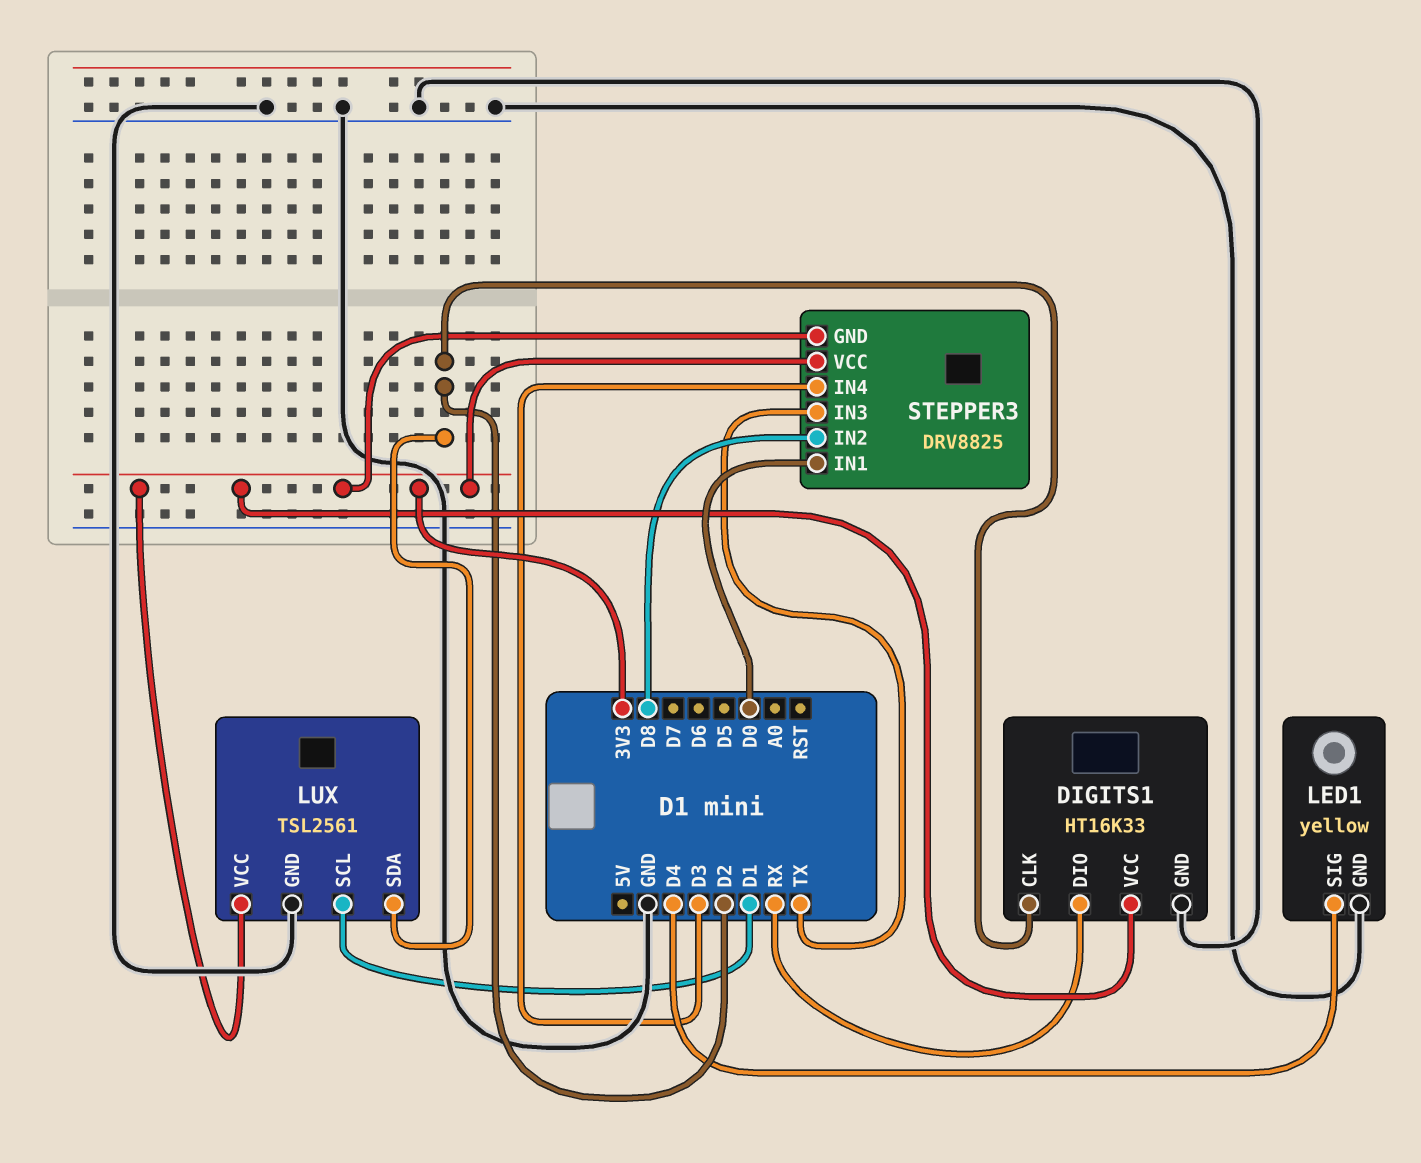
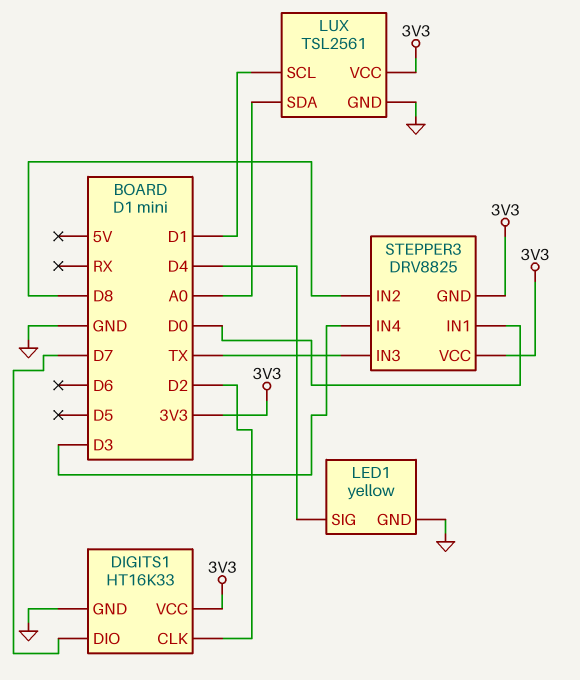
DIGITS1 pin DIO: RX -> D7
LUX pin SDA: D2 -> A0

